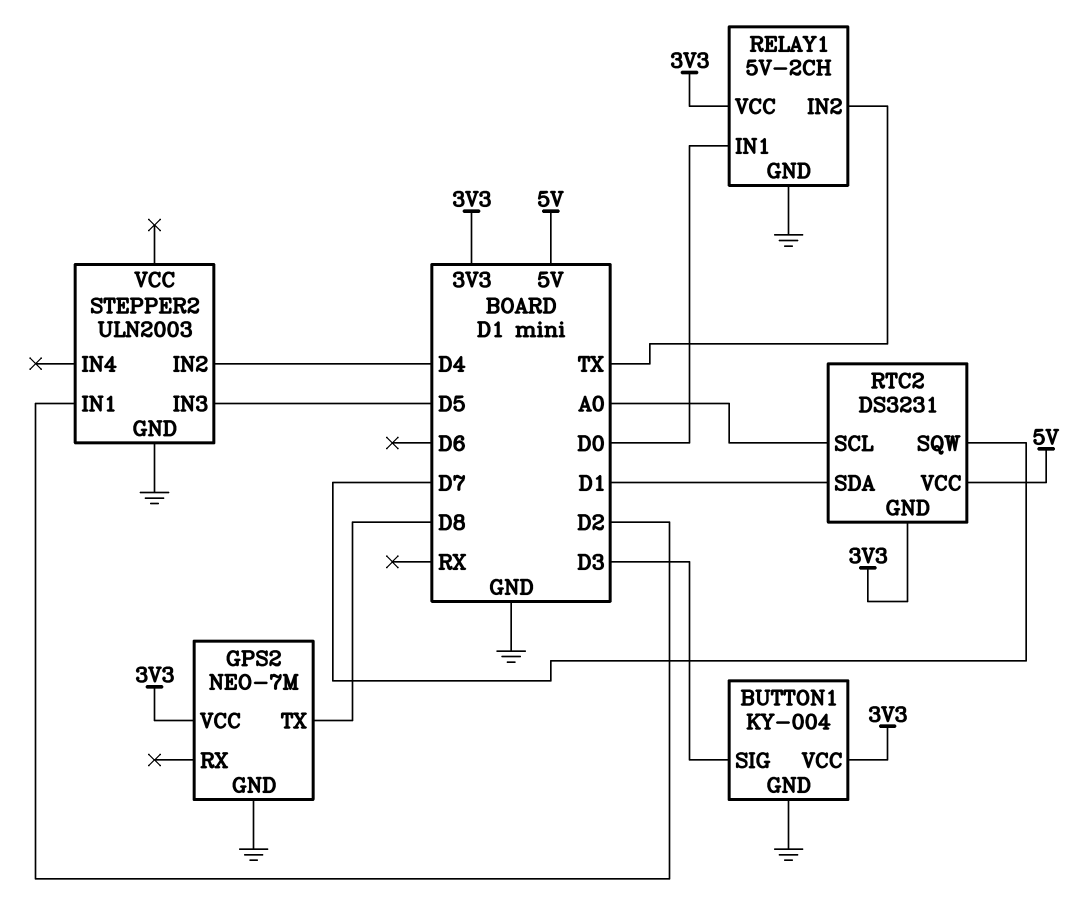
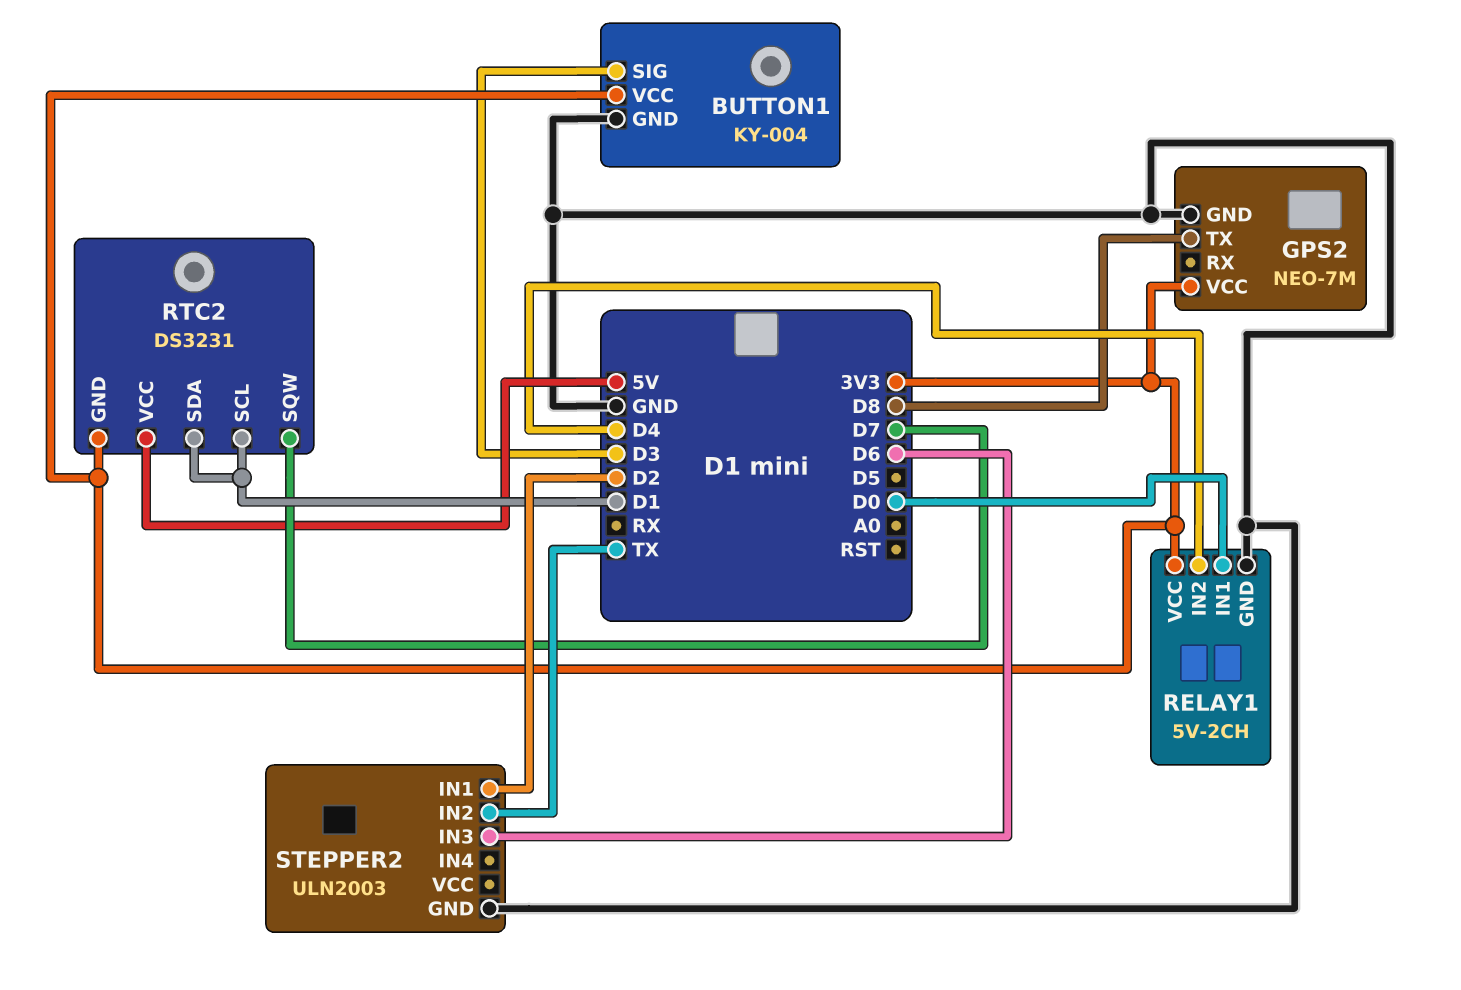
RELAY1 pin IN2: TX -> D4
RTC2 pin SCL: A0 -> D1
STEPPER2 pin IN2: D4 -> TX
STEPPER2 pin IN3: D5 -> D6

